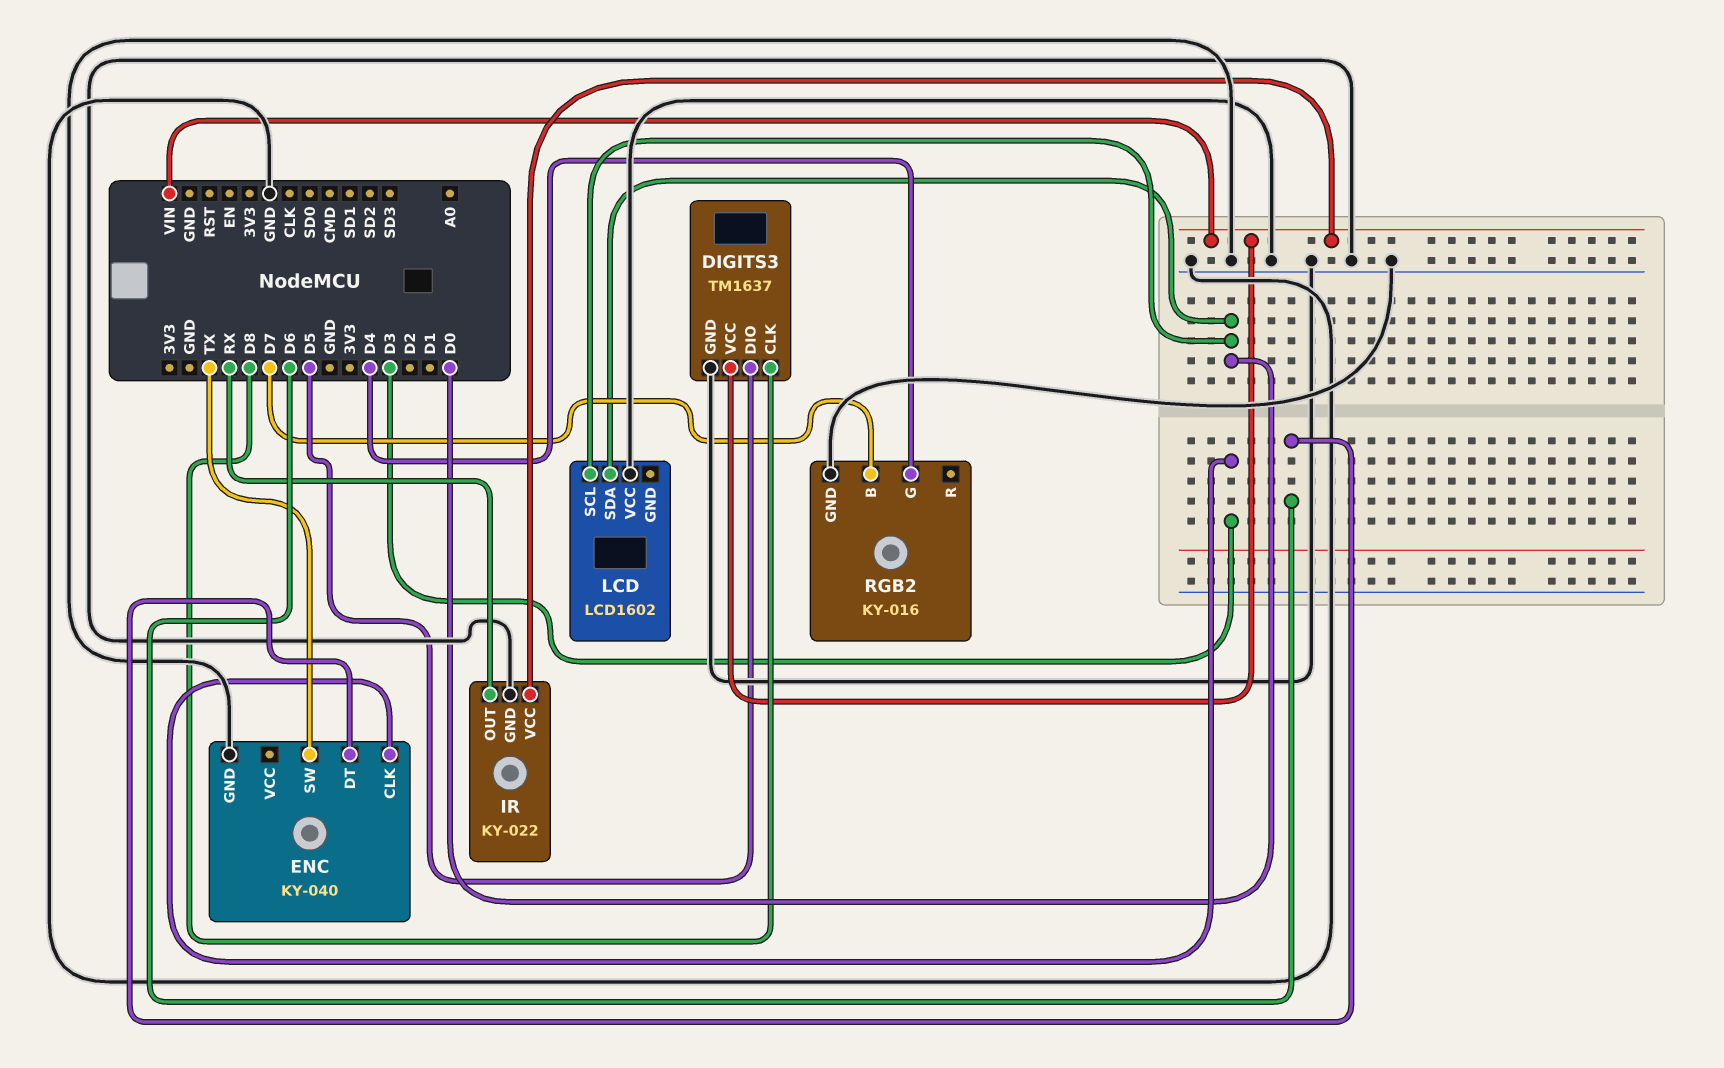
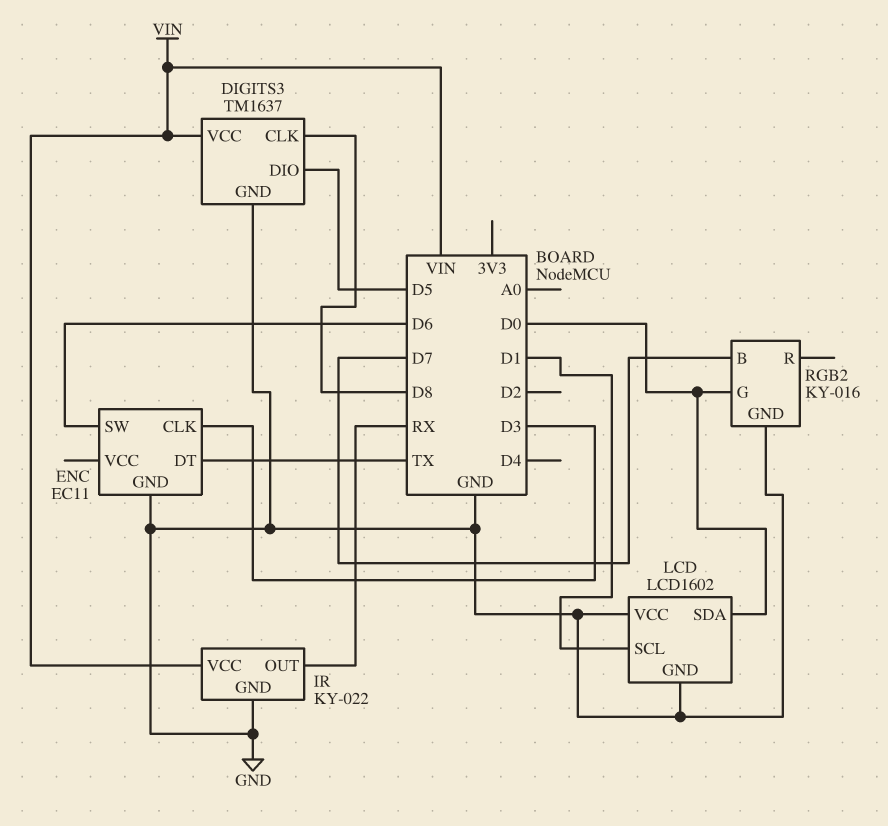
ENC: KY-040 -> EC11
ENC pin DT: D6 -> TX
ENC pin SW: TX -> D6
LCD pin GND: none -> GND
LCD pin SCL: D0 -> D1
RGB2 pin G: D4 -> D0

